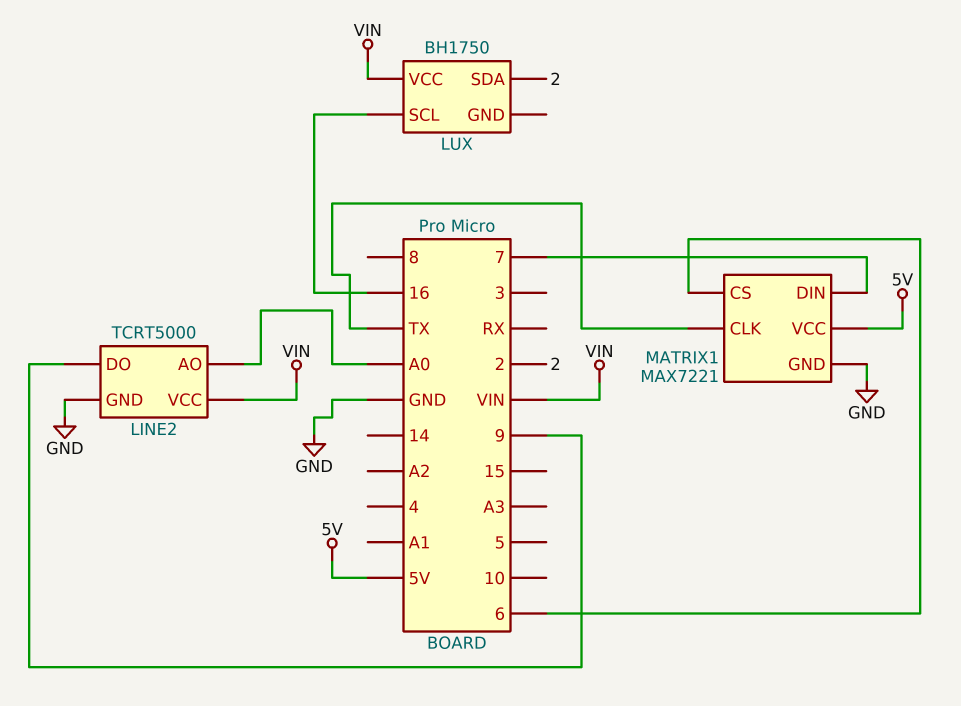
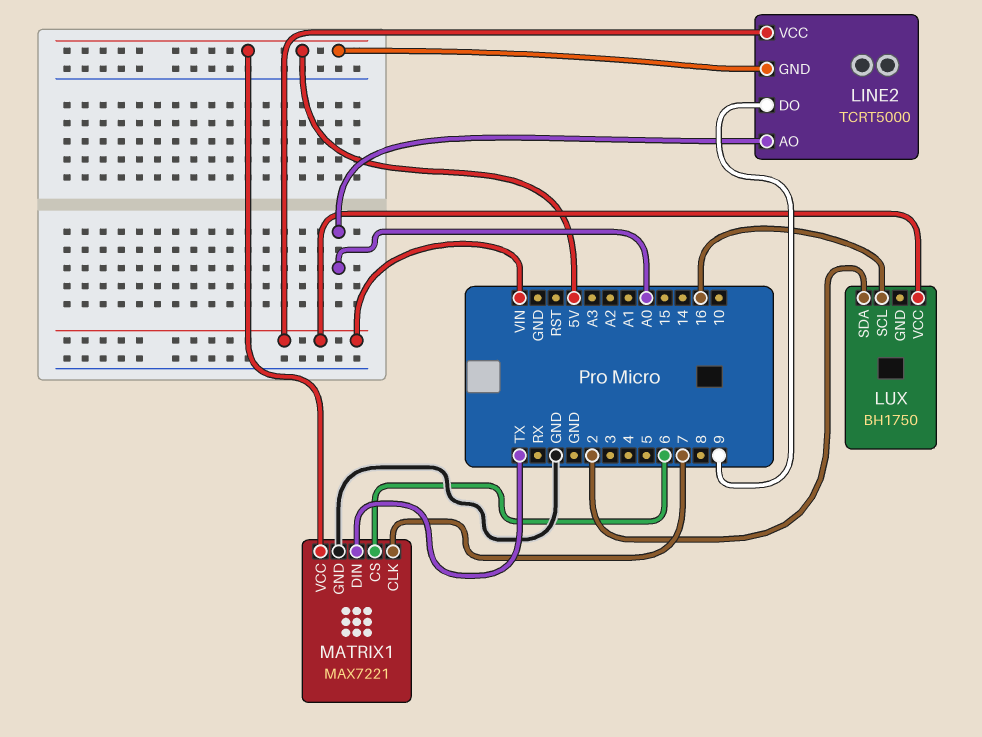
LINE2 pin GND: GND -> 5V
MATRIX1 pin CLK: TX -> 7
MATRIX1 pin DIN: 7 -> TX

